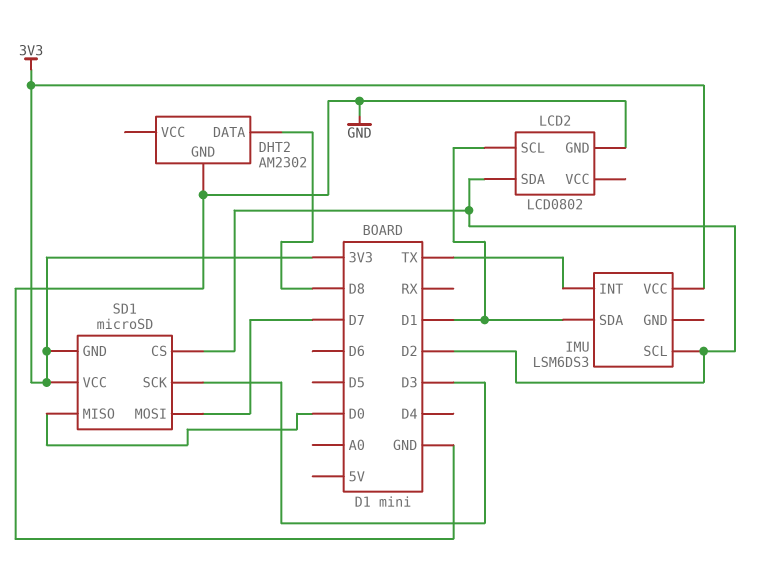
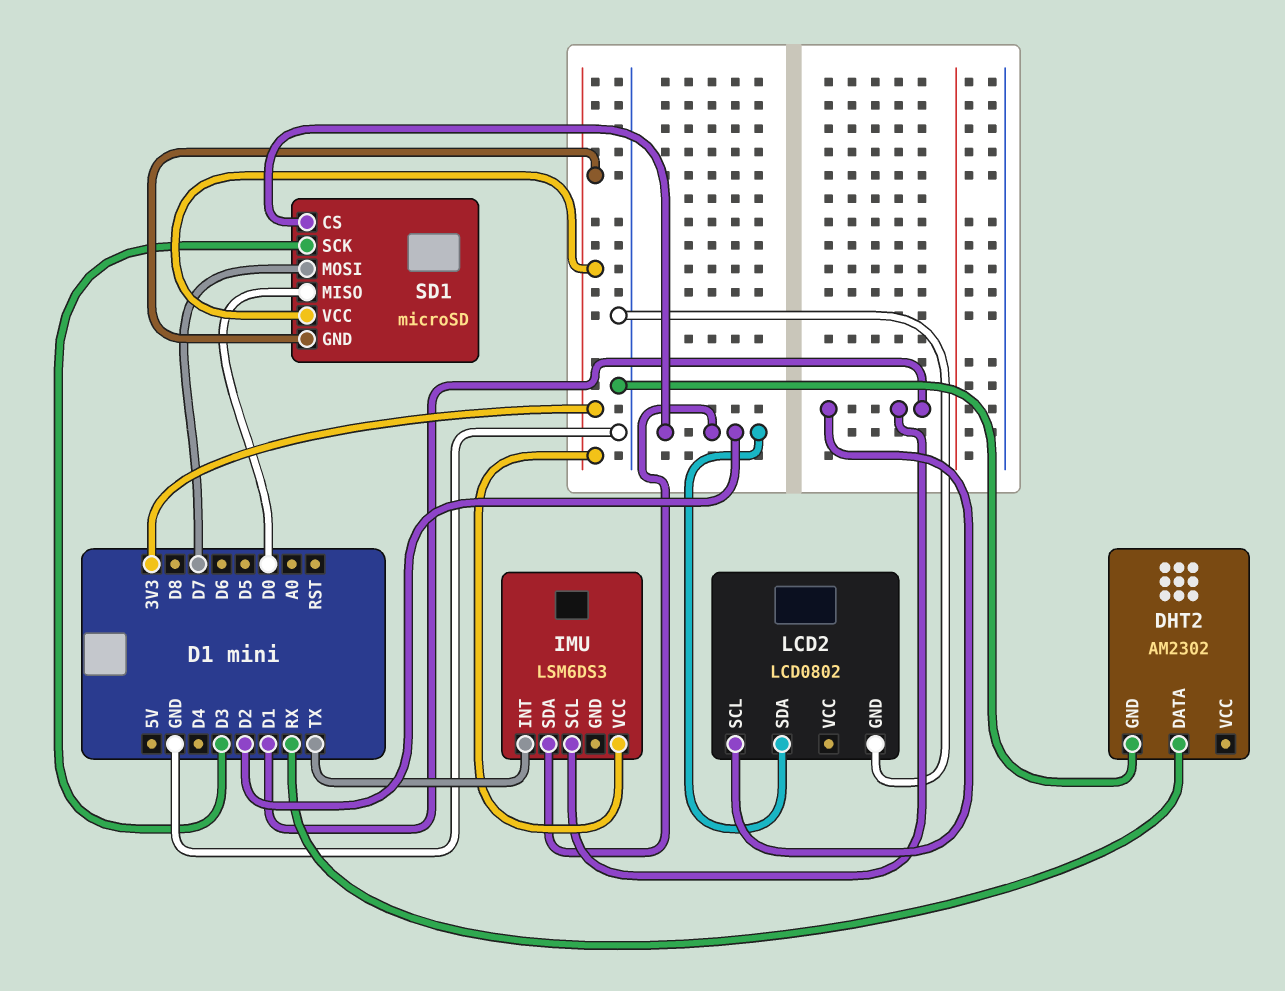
DHT2 pin DATA: D8 -> RX
IMU pin SCL: D2 -> D1
IMU pin SDA: D1 -> D2

